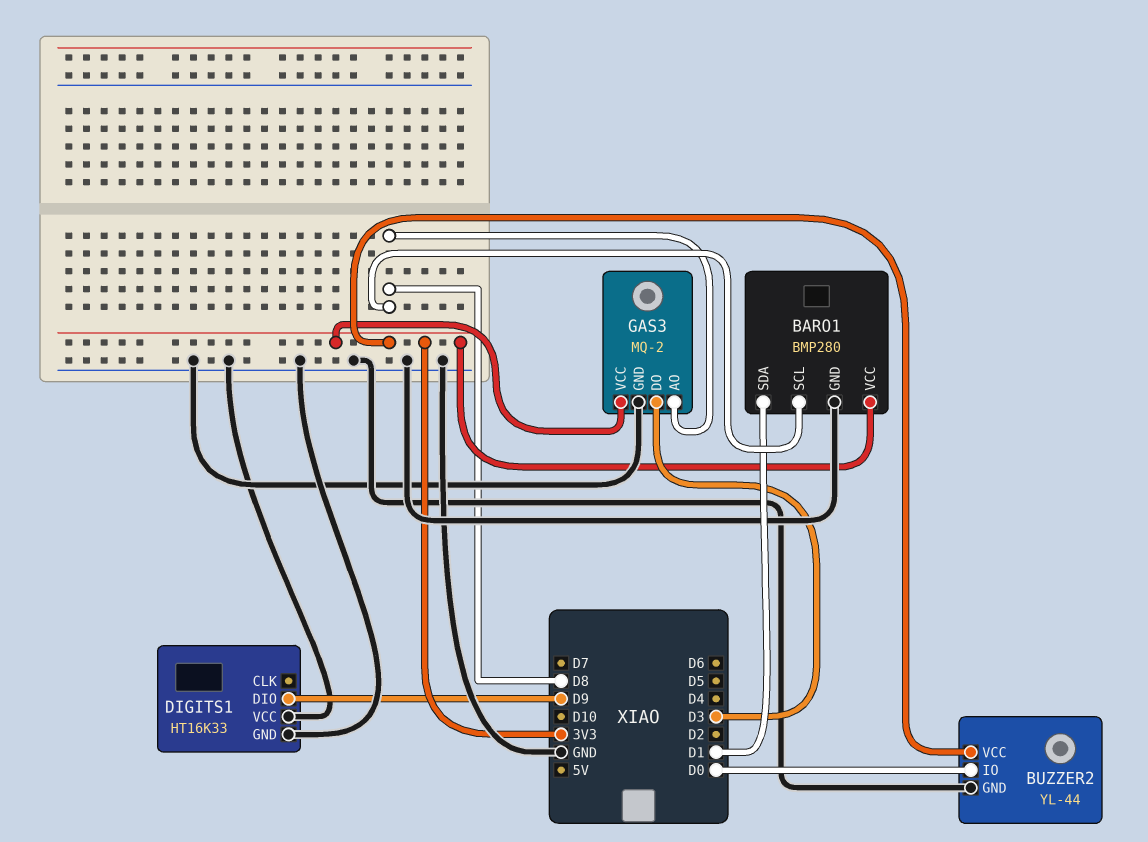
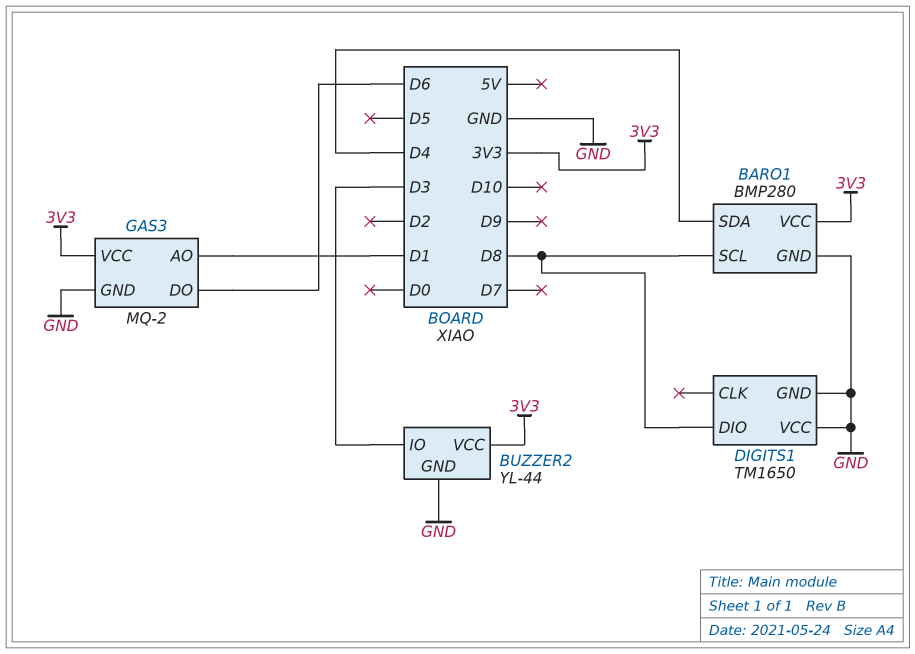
BARO1 pin SDA: D1 -> D4
BUZZER2 pin IO: D0 -> D3
DIGITS1: HT16K33 -> TM1650
DIGITS1 pin DIO: D9 -> D8
GAS3 pin AO: D8 -> D1
GAS3 pin DO: D3 -> D6

